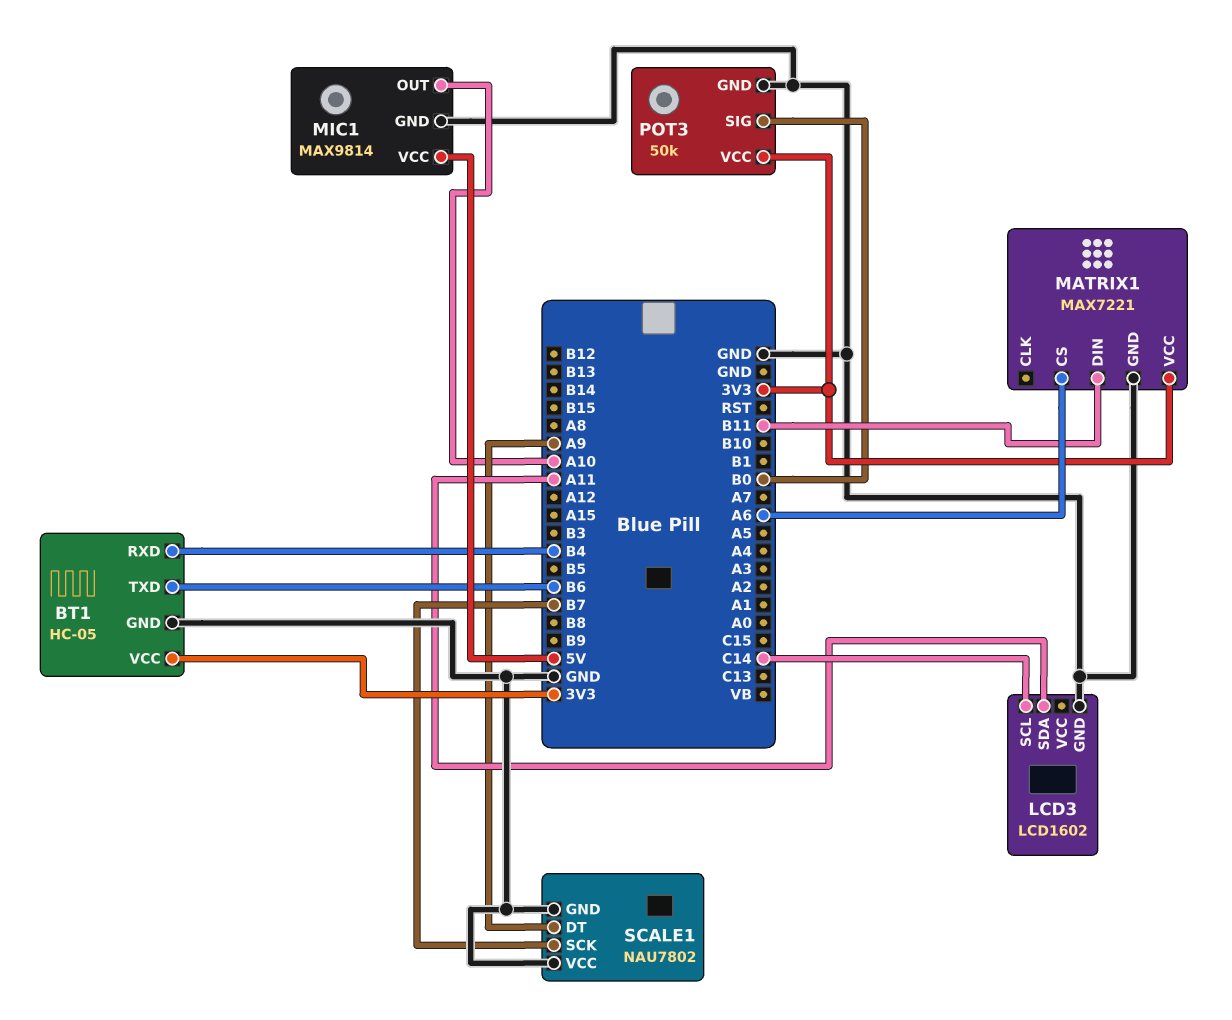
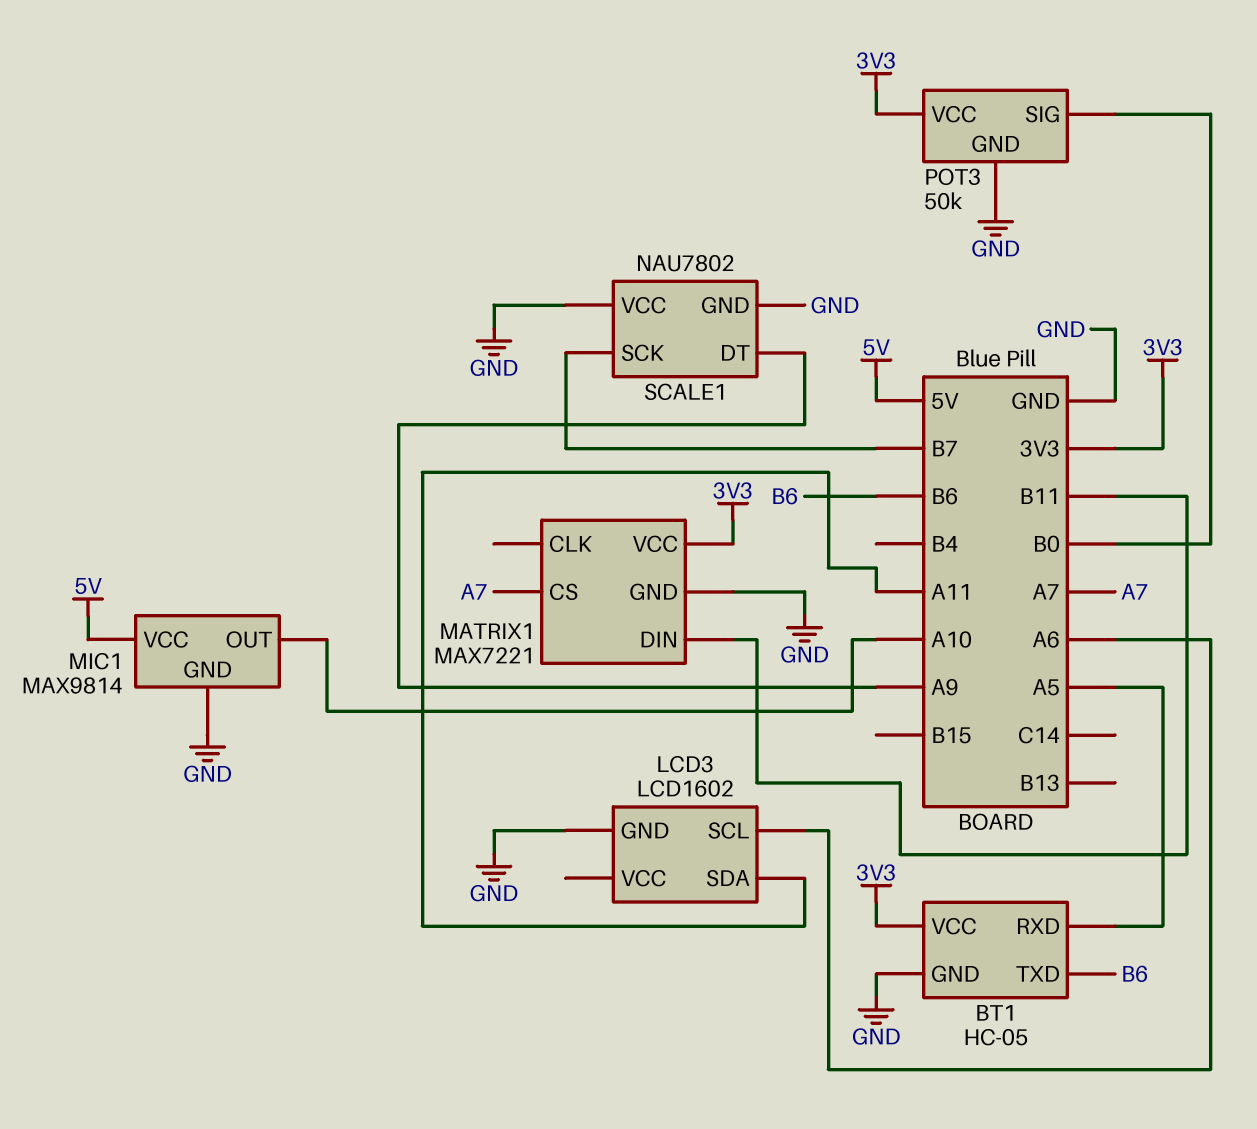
BT1 pin RXD: B4 -> A5
LCD3 pin SCL: C14 -> A6
MATRIX1 pin CS: A6 -> A7

